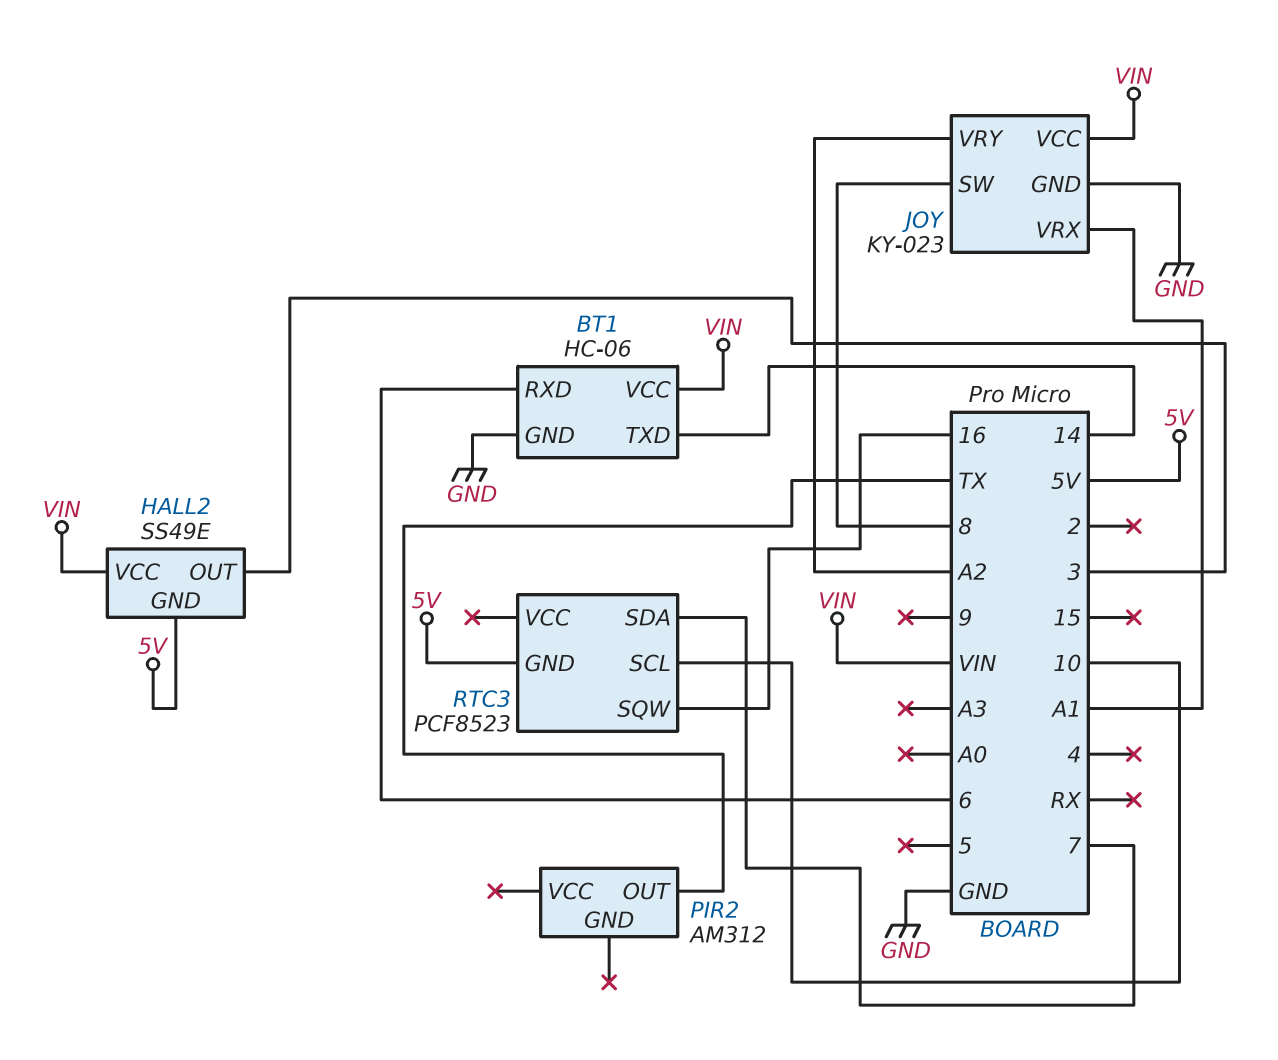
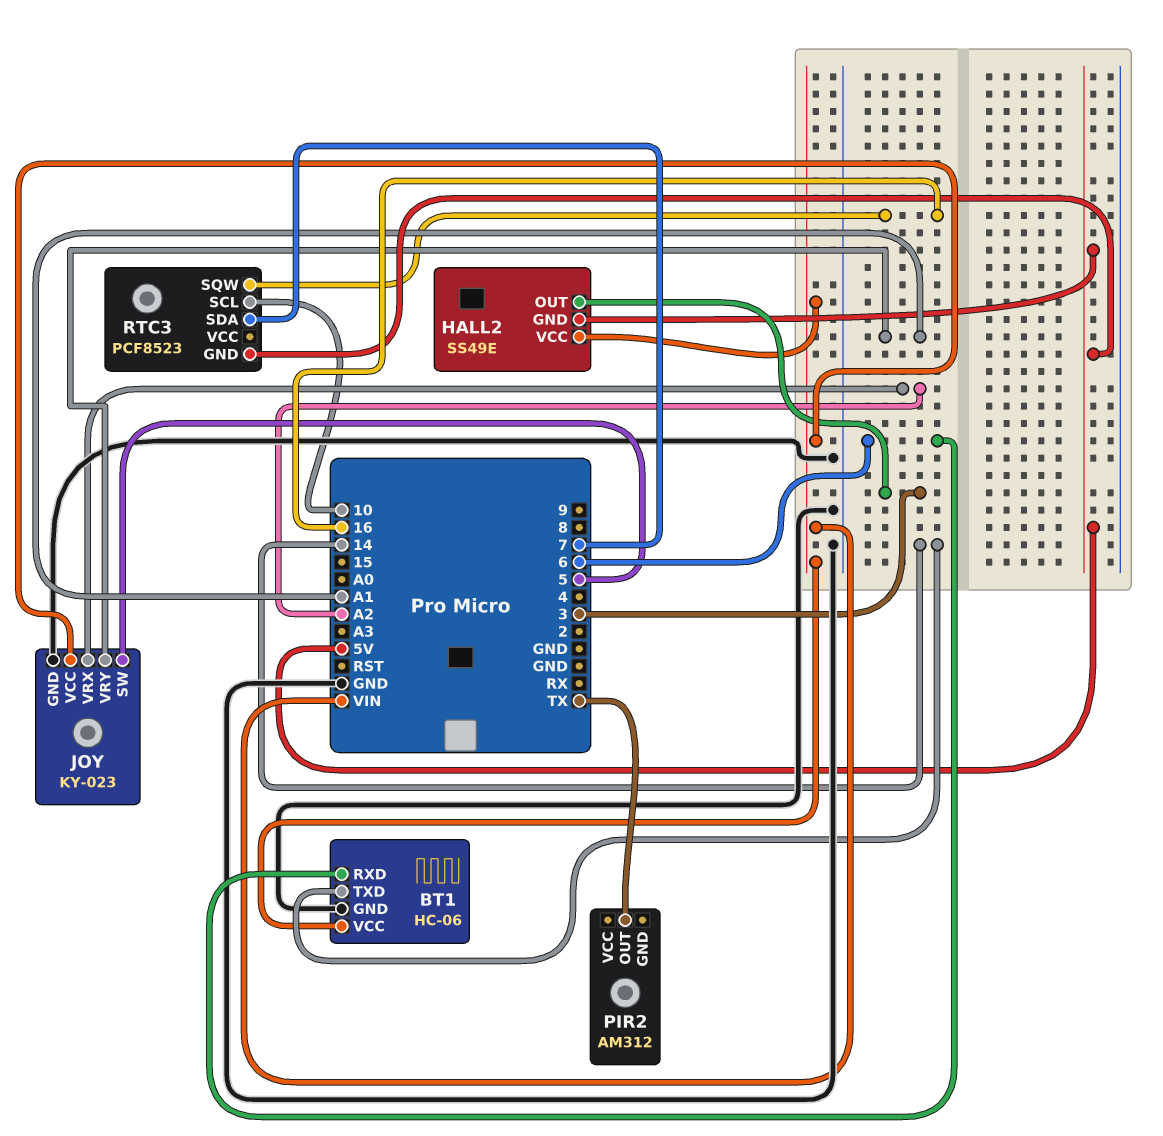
JOY pin SW: 8 -> 5
JOY pin VRX: A1 -> A2
JOY pin VRY: A2 -> A1

